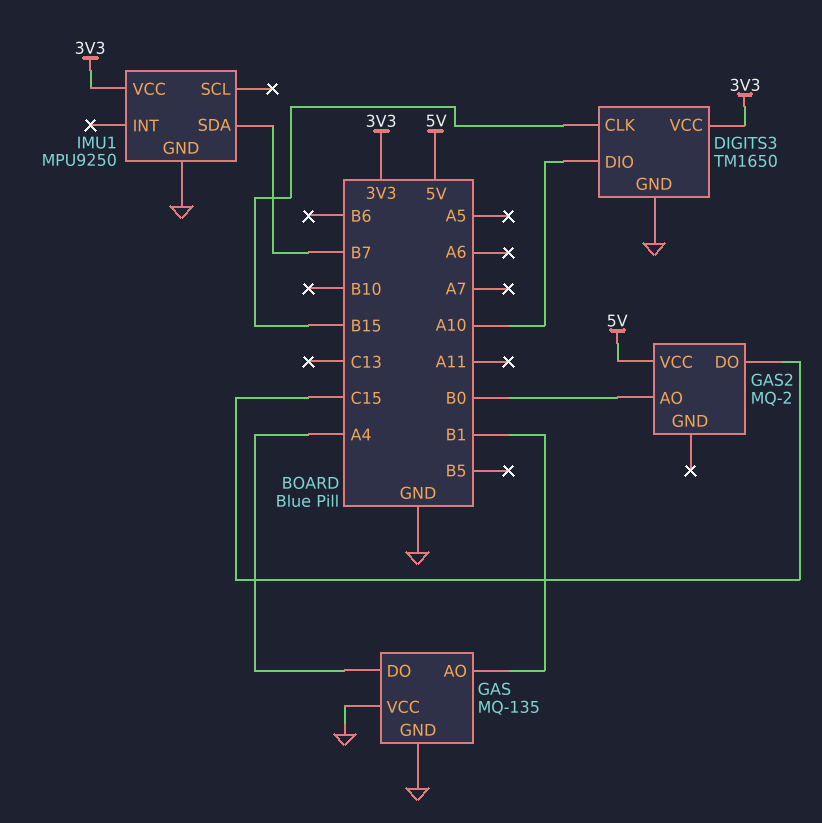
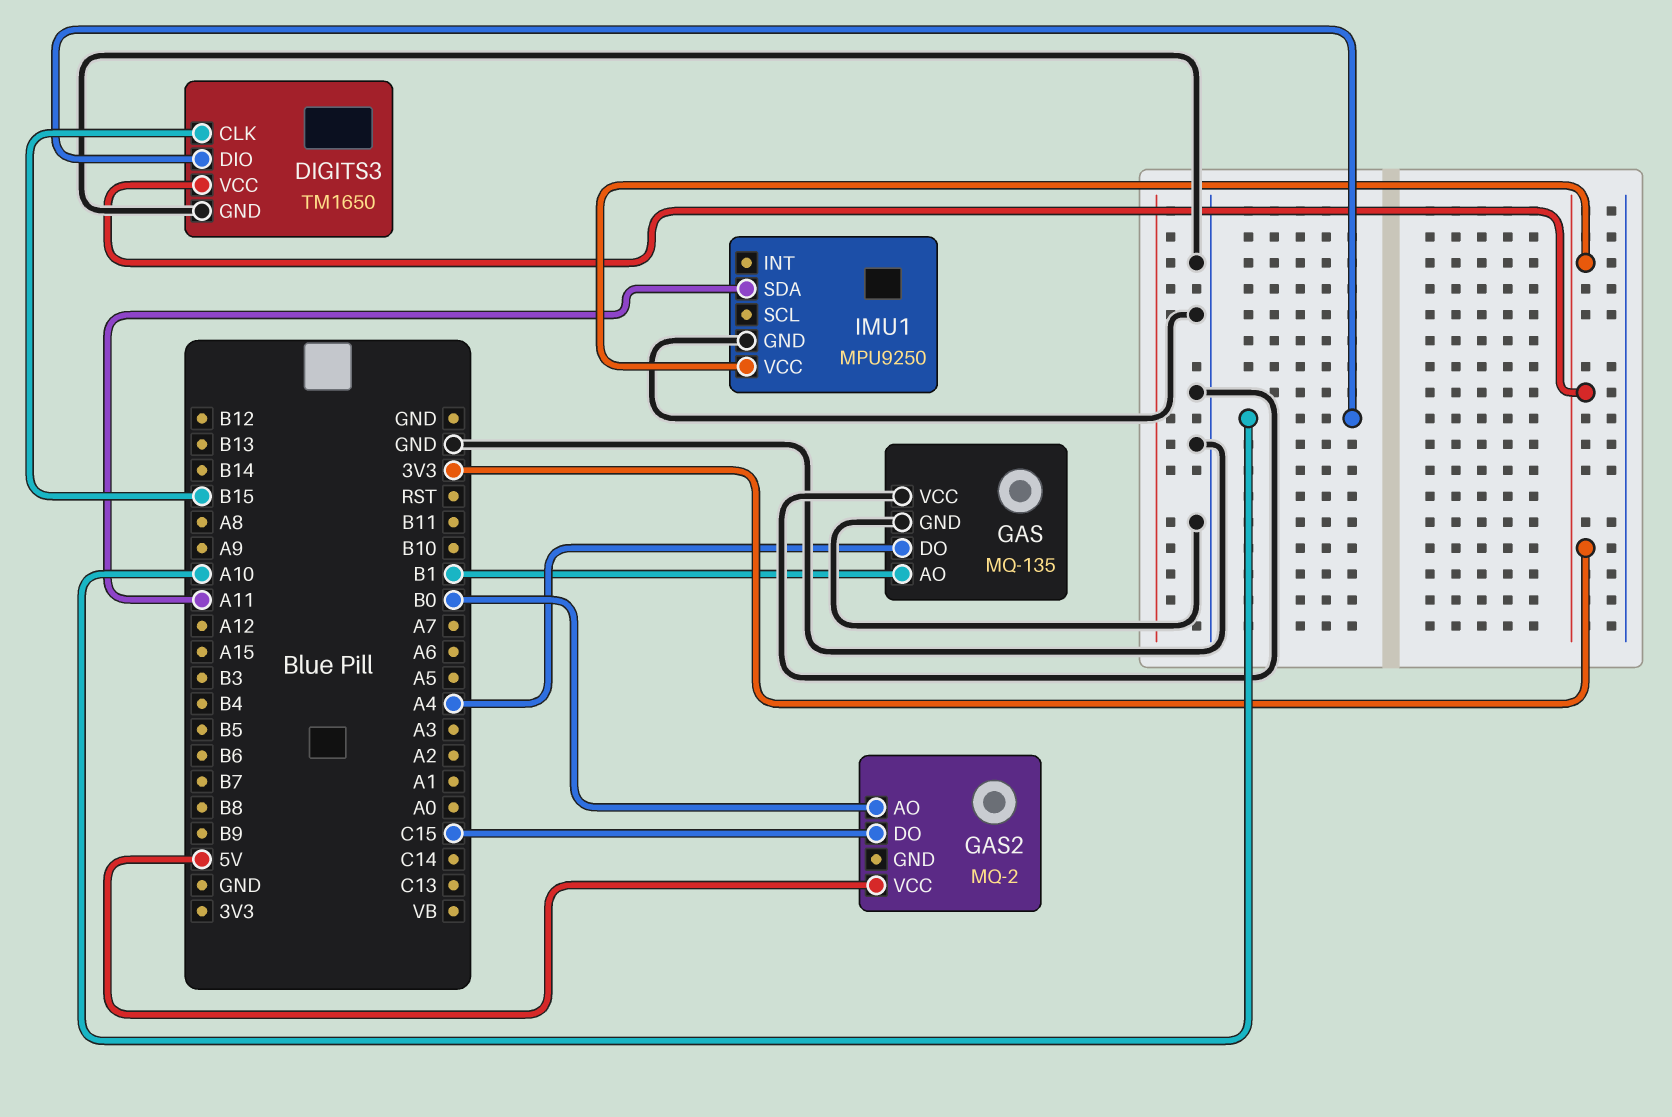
IMU1 pin SDA: B7 -> A11

